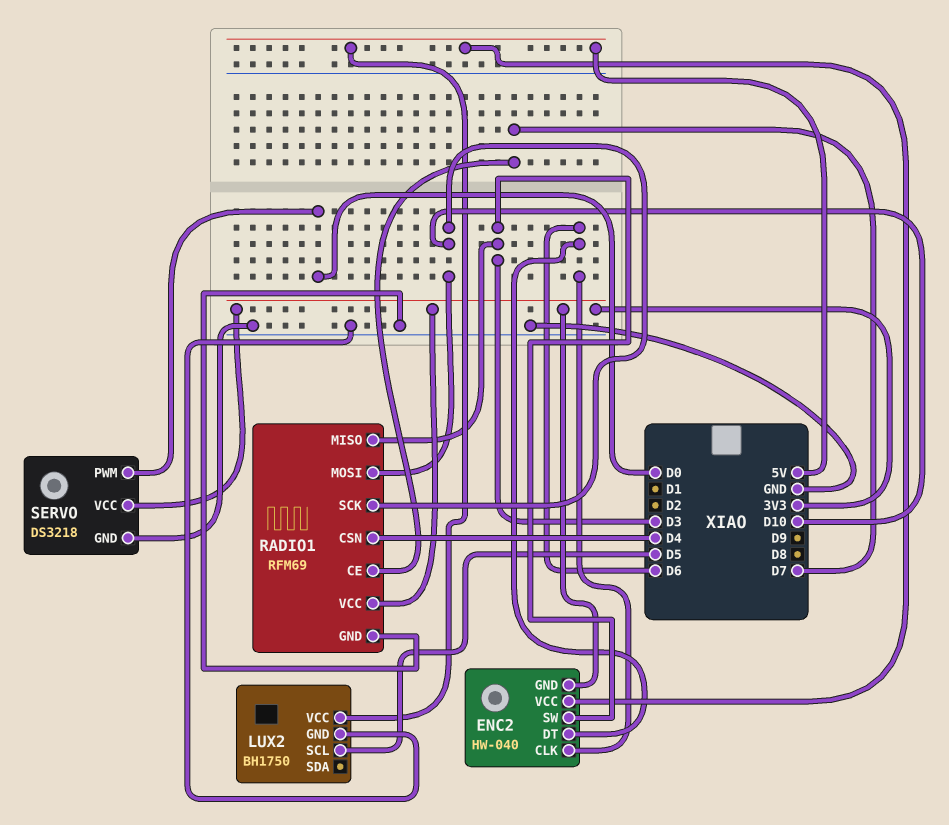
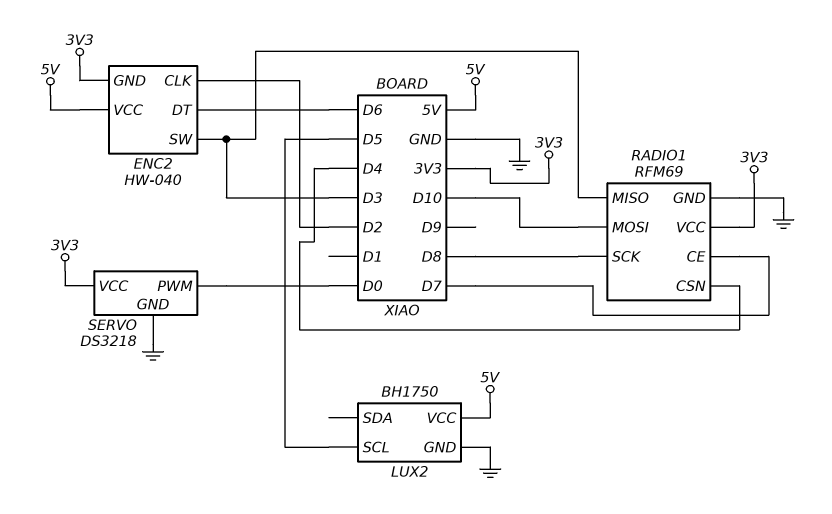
ENC2 pin CLK: D6 -> D2
RADIO1 pin SCK: D10 -> D8

